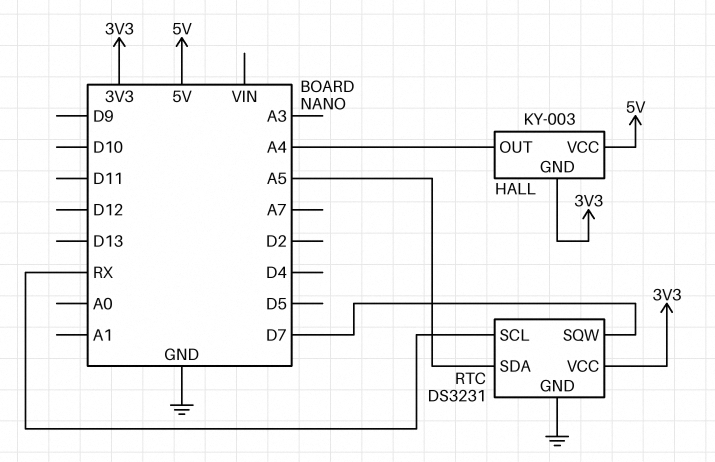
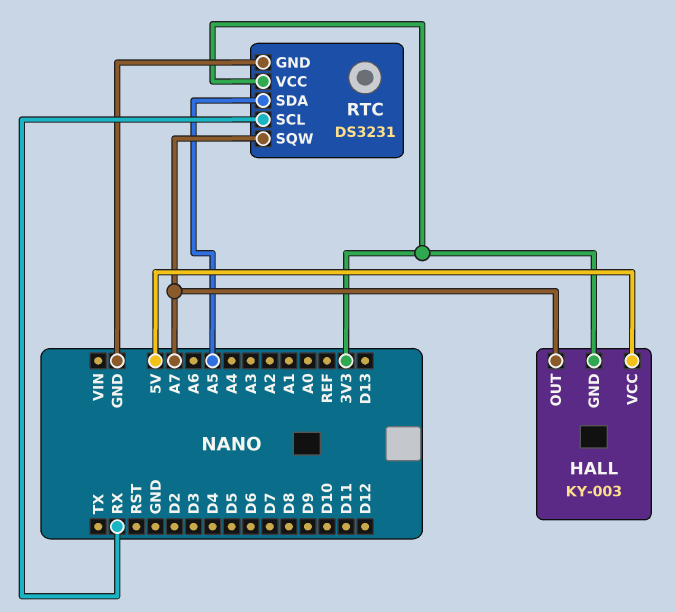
HALL pin OUT: A4 -> A7
RTC pin SQW: D7 -> A7

